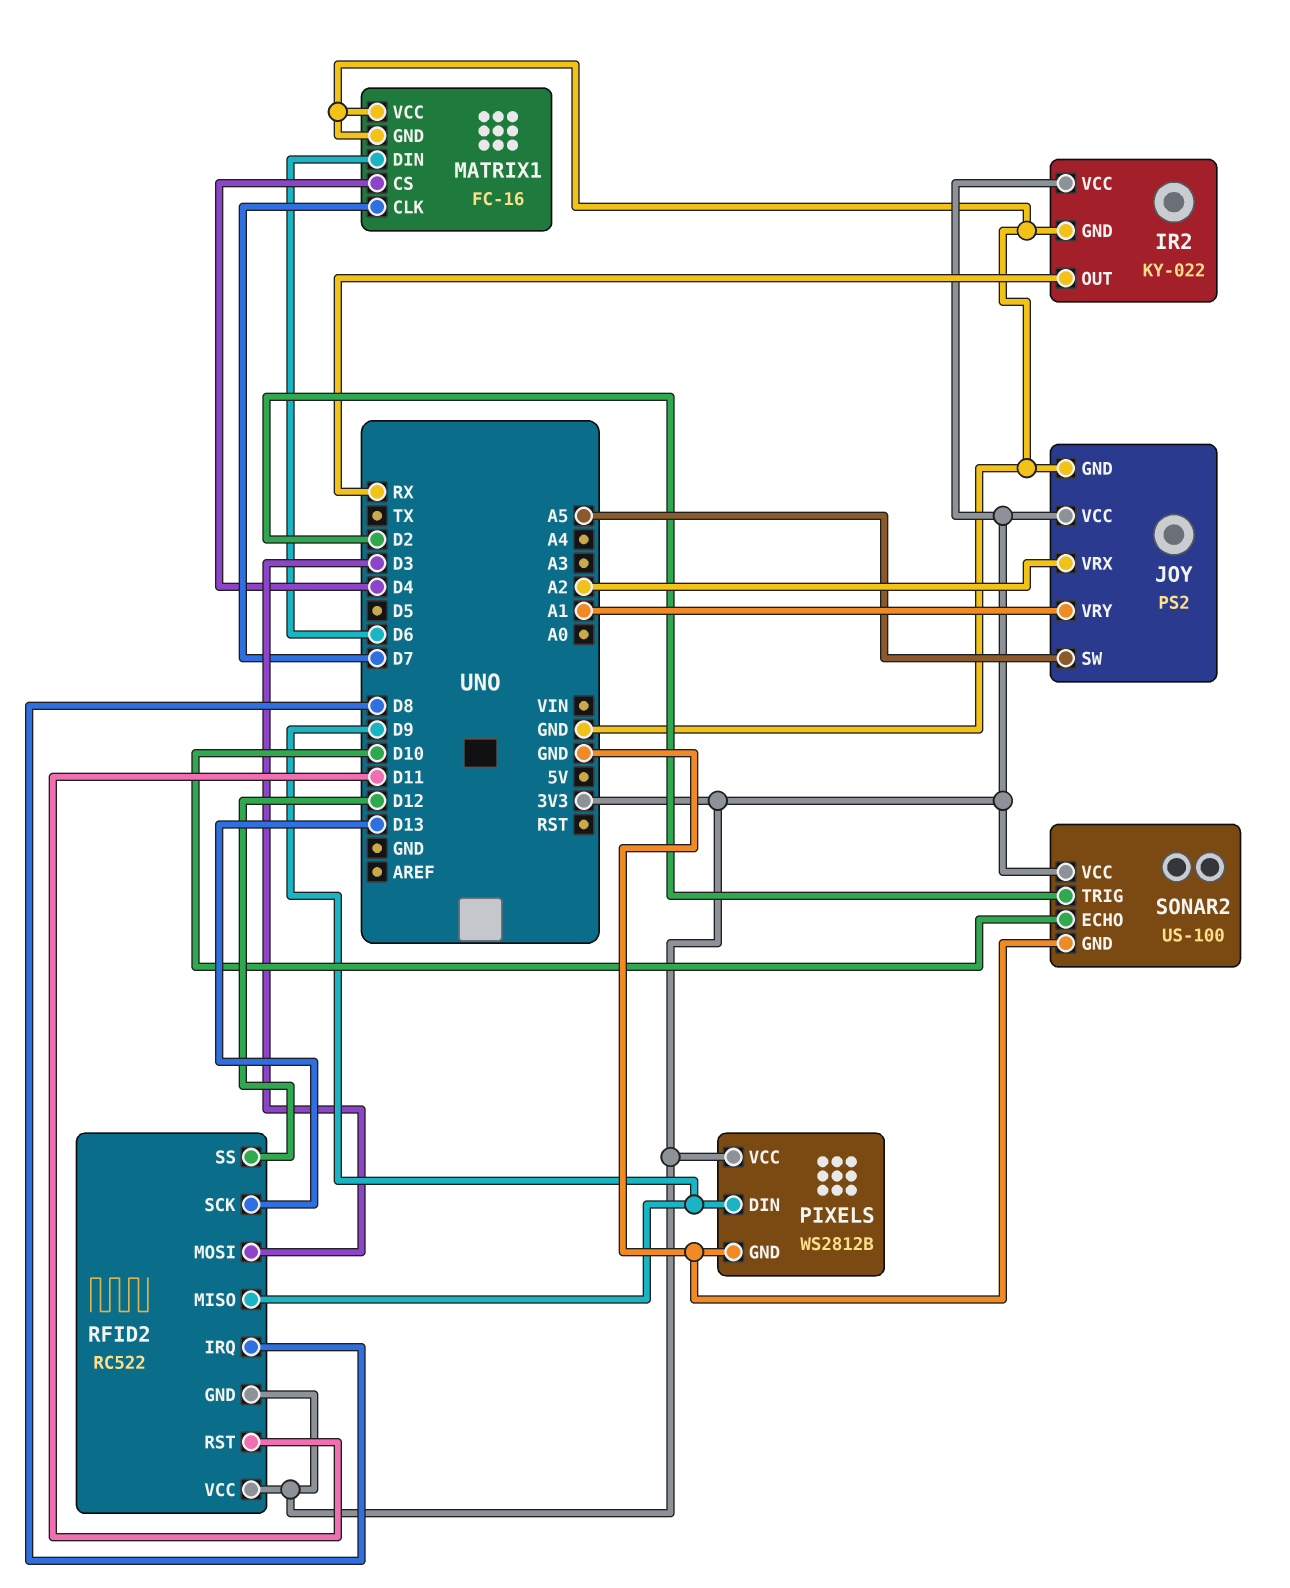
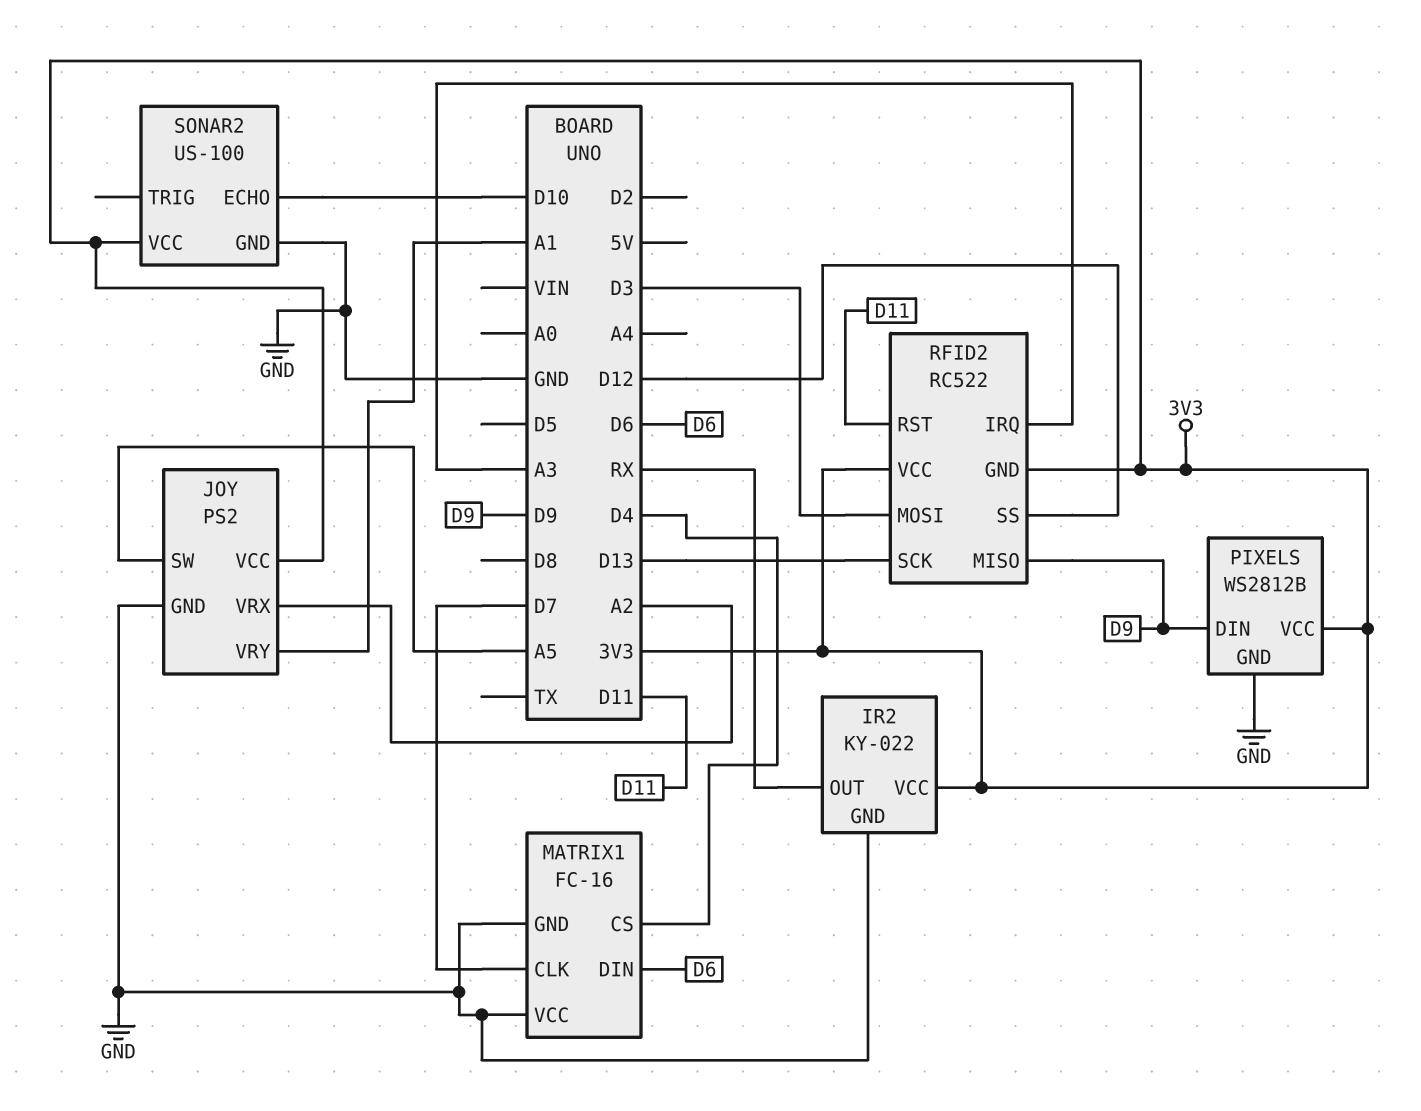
RFID2 pin IRQ: D8 -> A3
SONAR2 pin TRIG: D2 -> none

